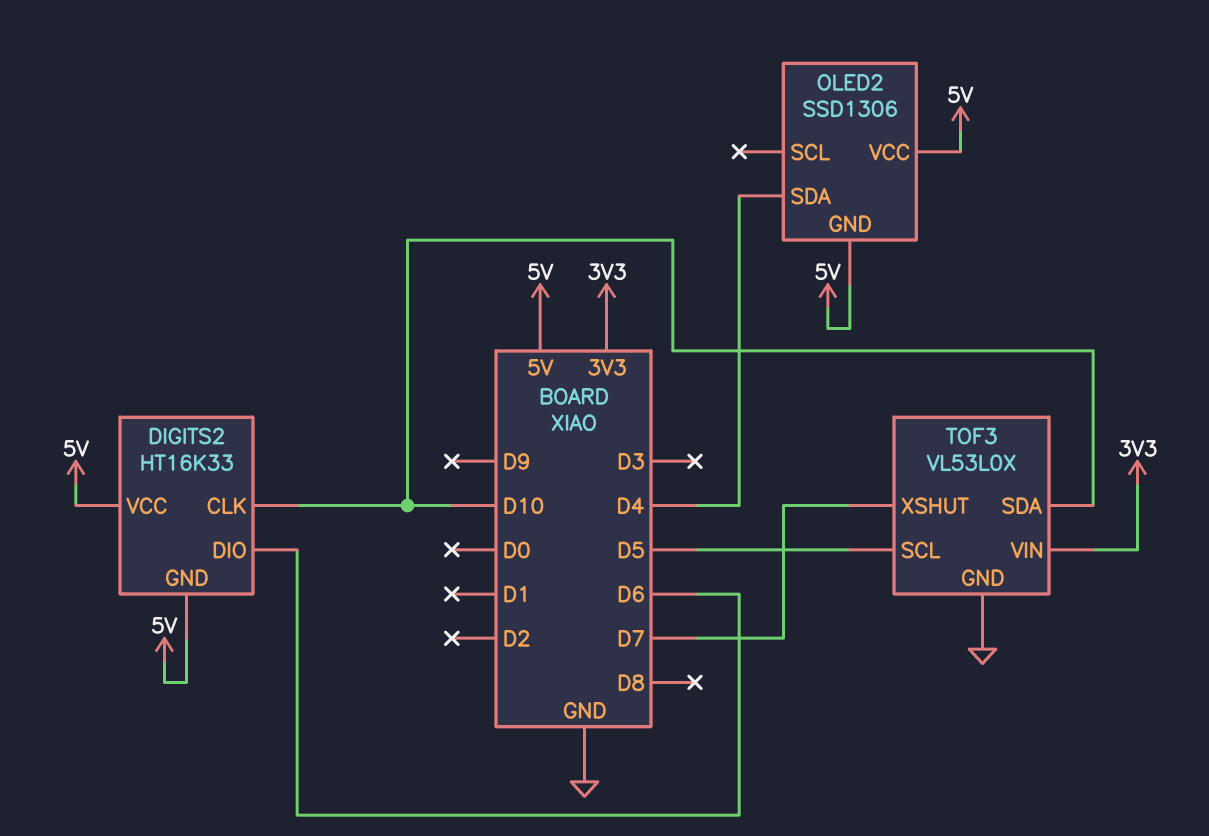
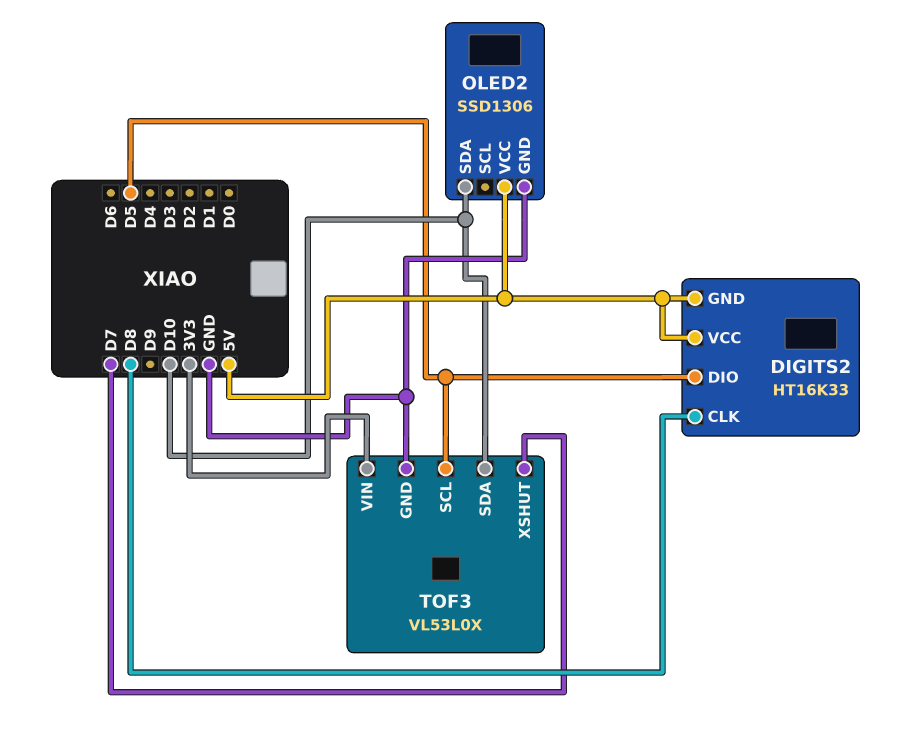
DIGITS2 pin CLK: D10 -> D8
DIGITS2 pin DIO: D6 -> D5
OLED2 pin GND: 5V -> GND
OLED2 pin SDA: D4 -> D10

